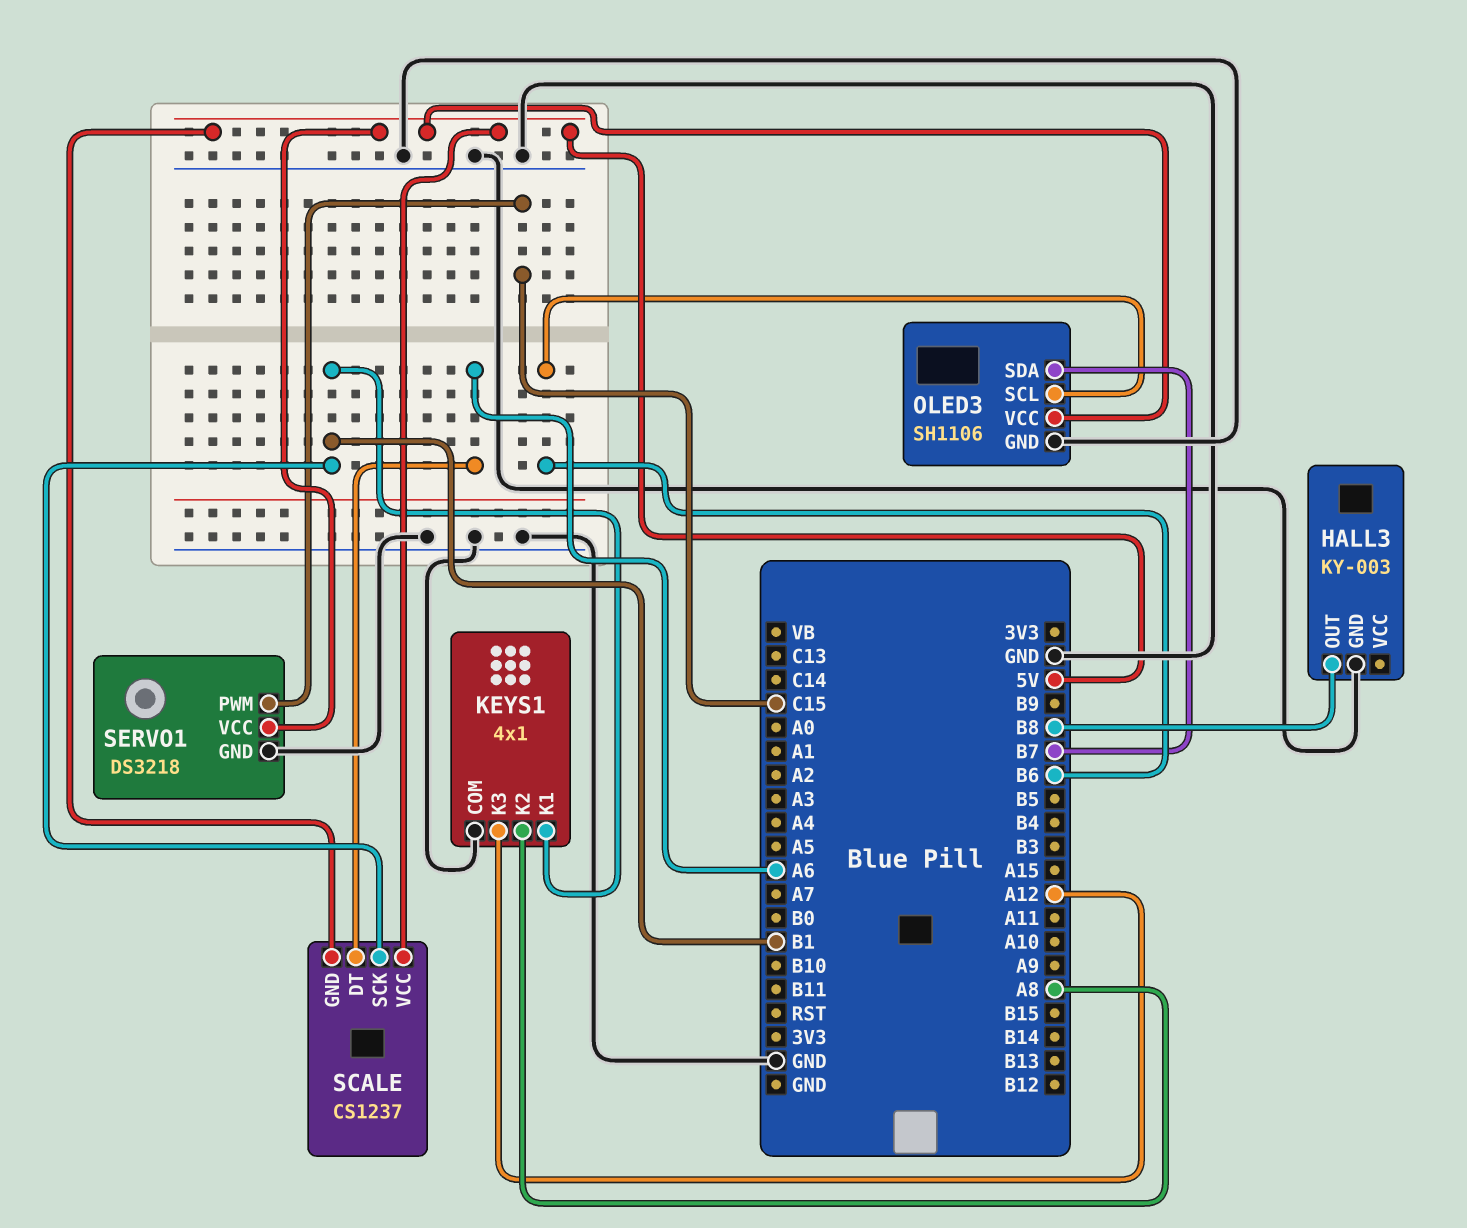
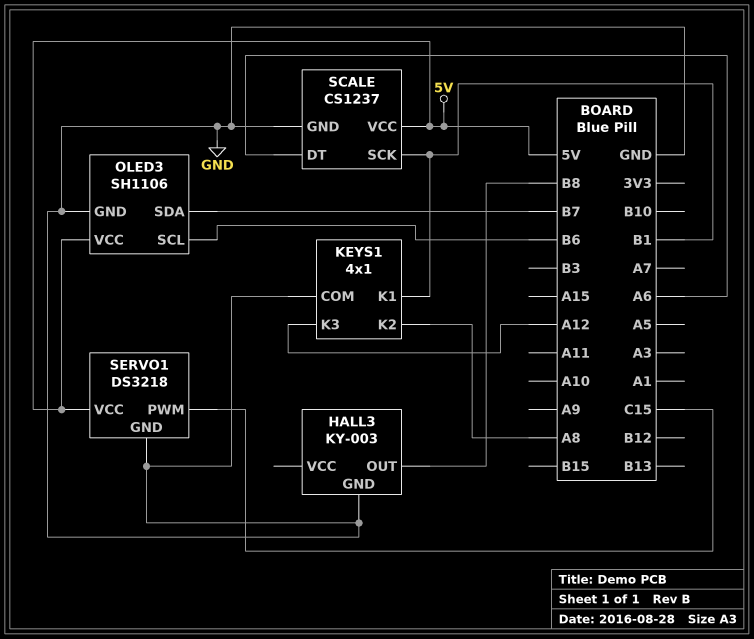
SCALE pin GND: 5V -> GND

